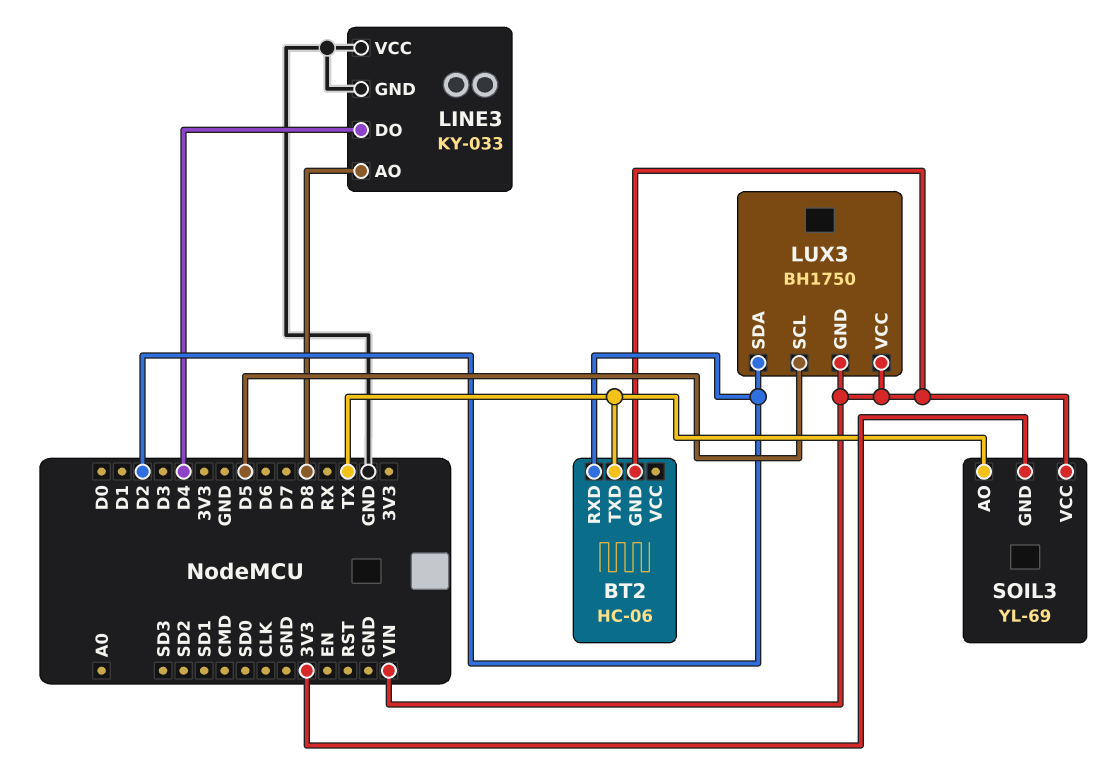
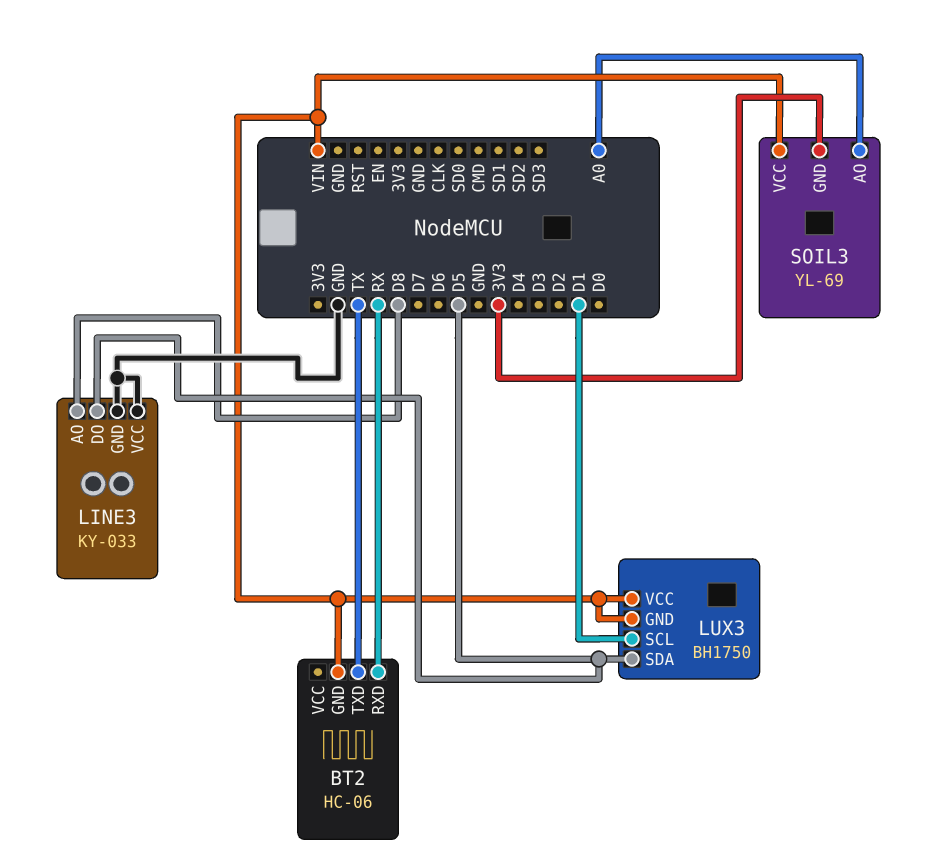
BT2 pin RXD: D2 -> RX
LINE3 pin DO: D4 -> D5
LUX3 pin SCL: D5 -> D1
LUX3 pin SDA: D2 -> D5
SOIL3 pin AO: TX -> A0

